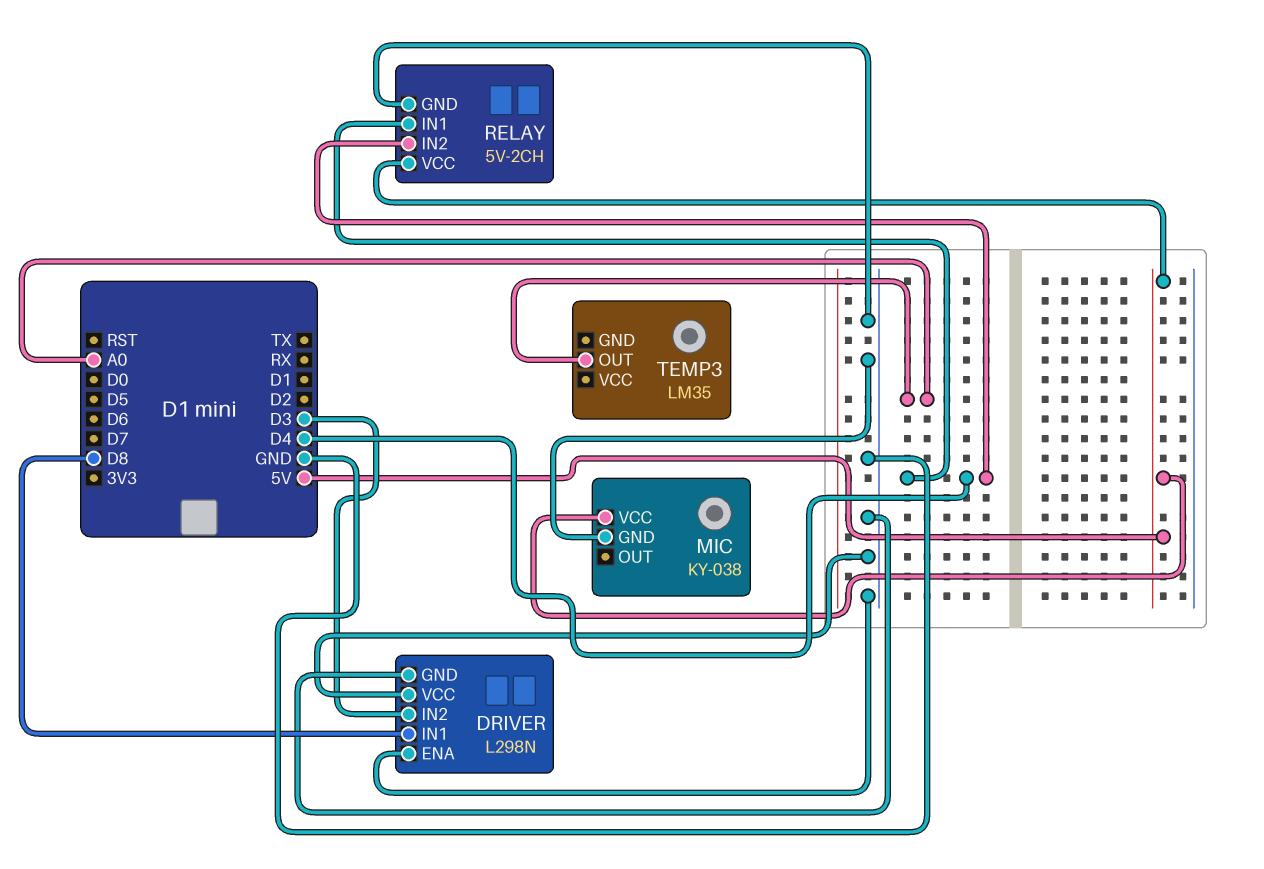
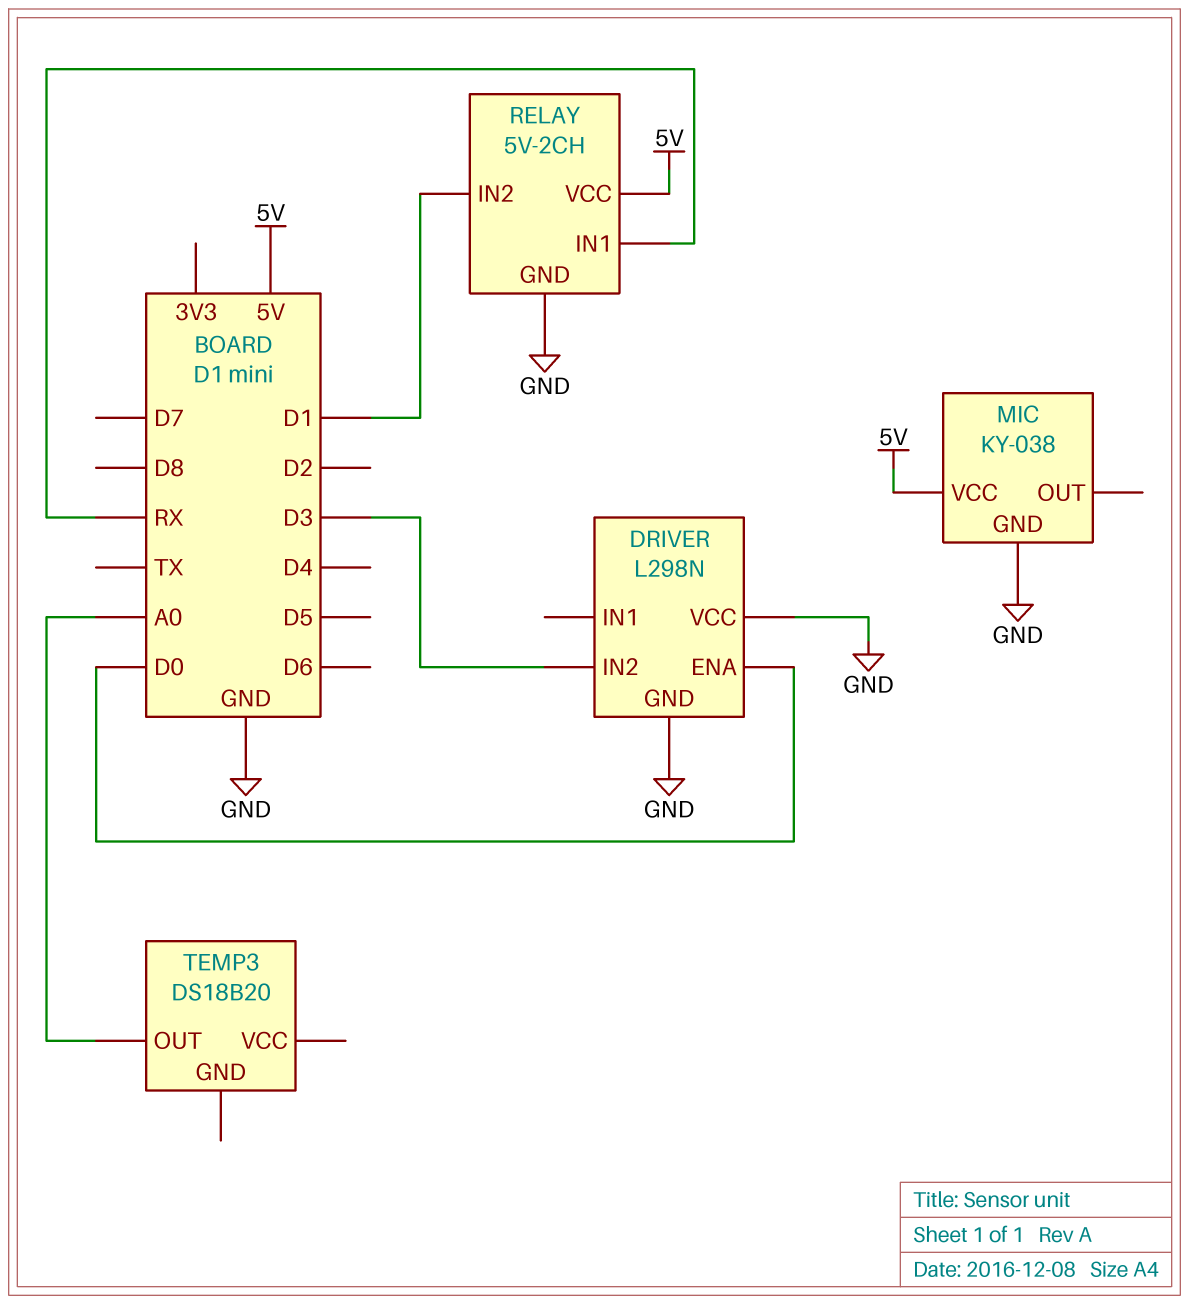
DRIVER pin ENA: GND -> D0
DRIVER pin IN1: D8 -> none
RELAY pin IN1: D4 -> RX
RELAY pin IN2: D4 -> D1
TEMP3: LM35 -> DS18B20

